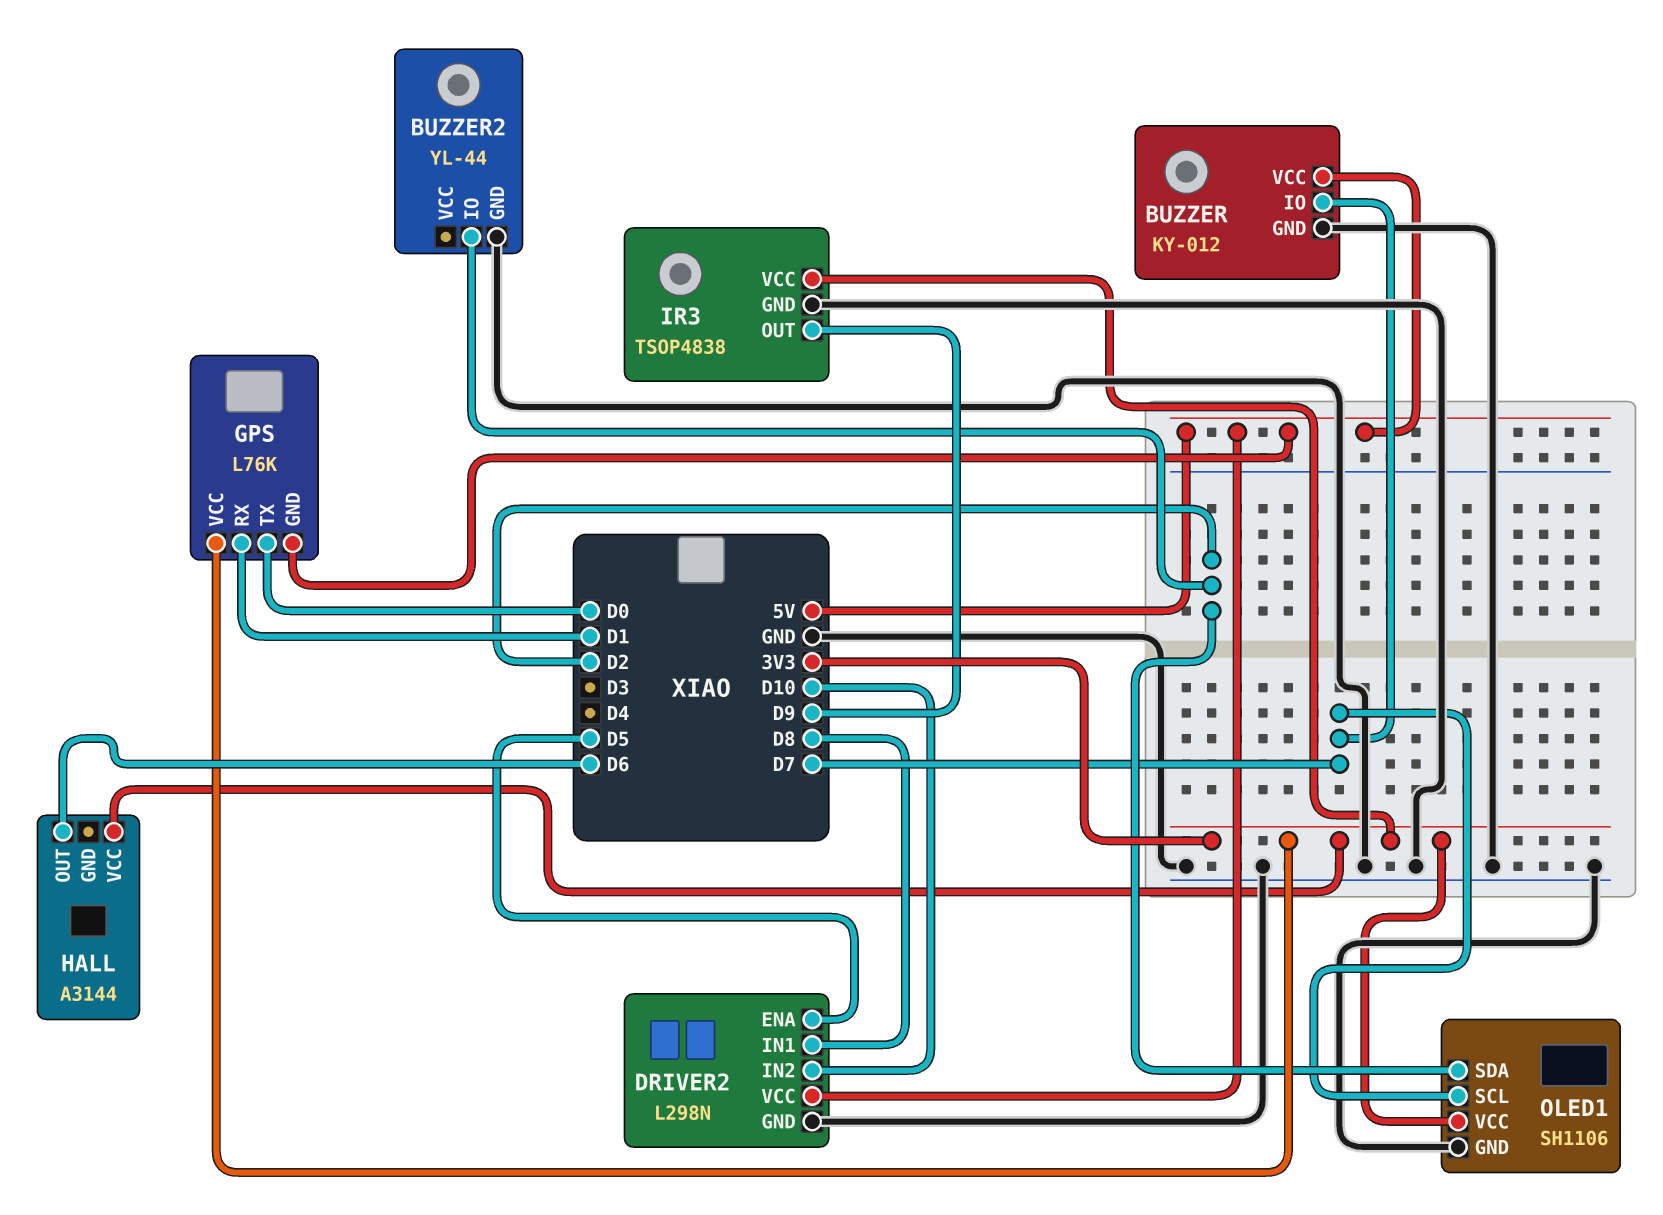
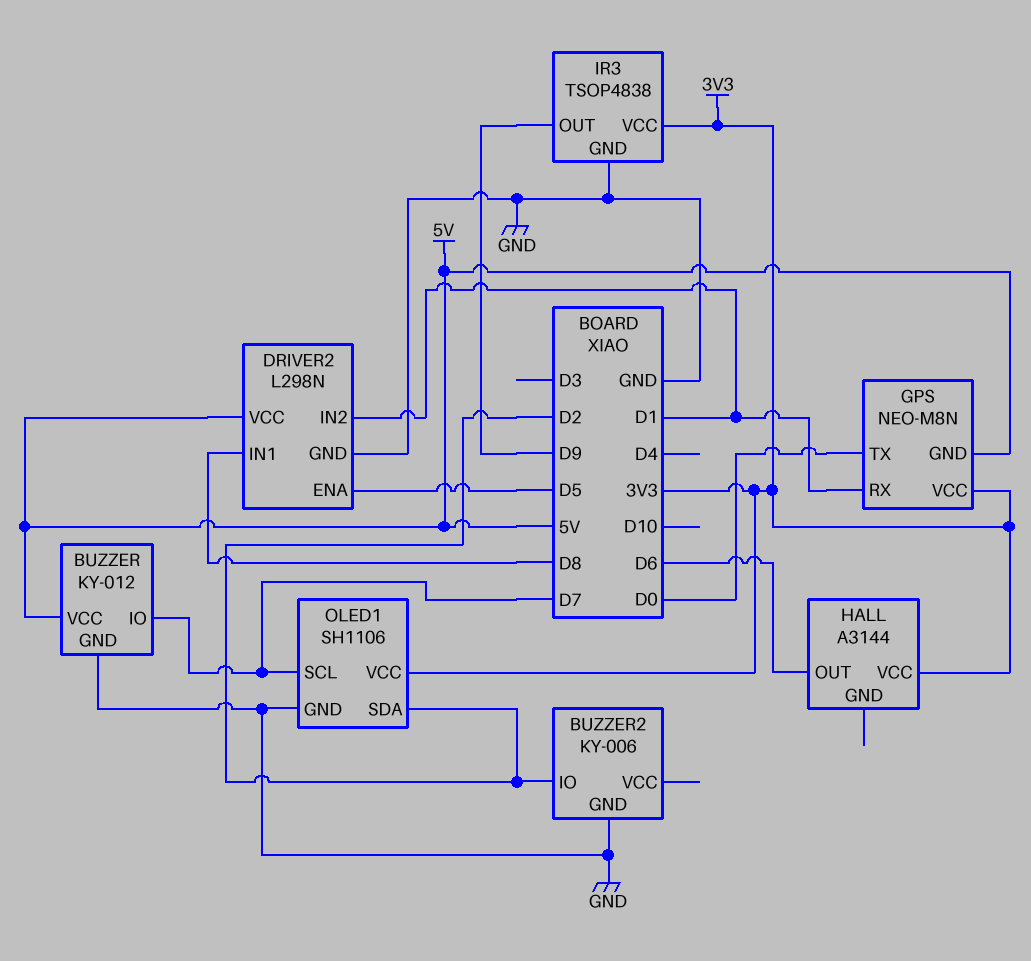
BUZZER2: YL-44 -> KY-006
DRIVER2 pin IN2: D10 -> D1
GPS: L76K -> NEO-M8N

